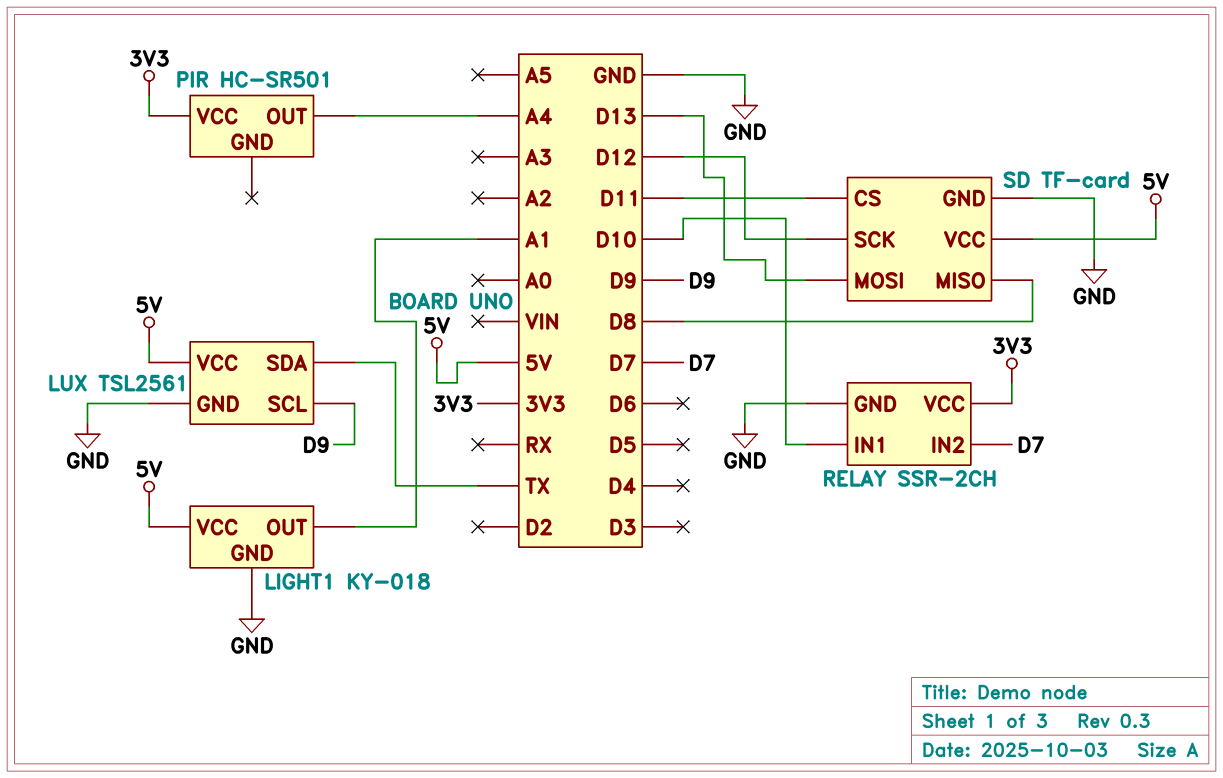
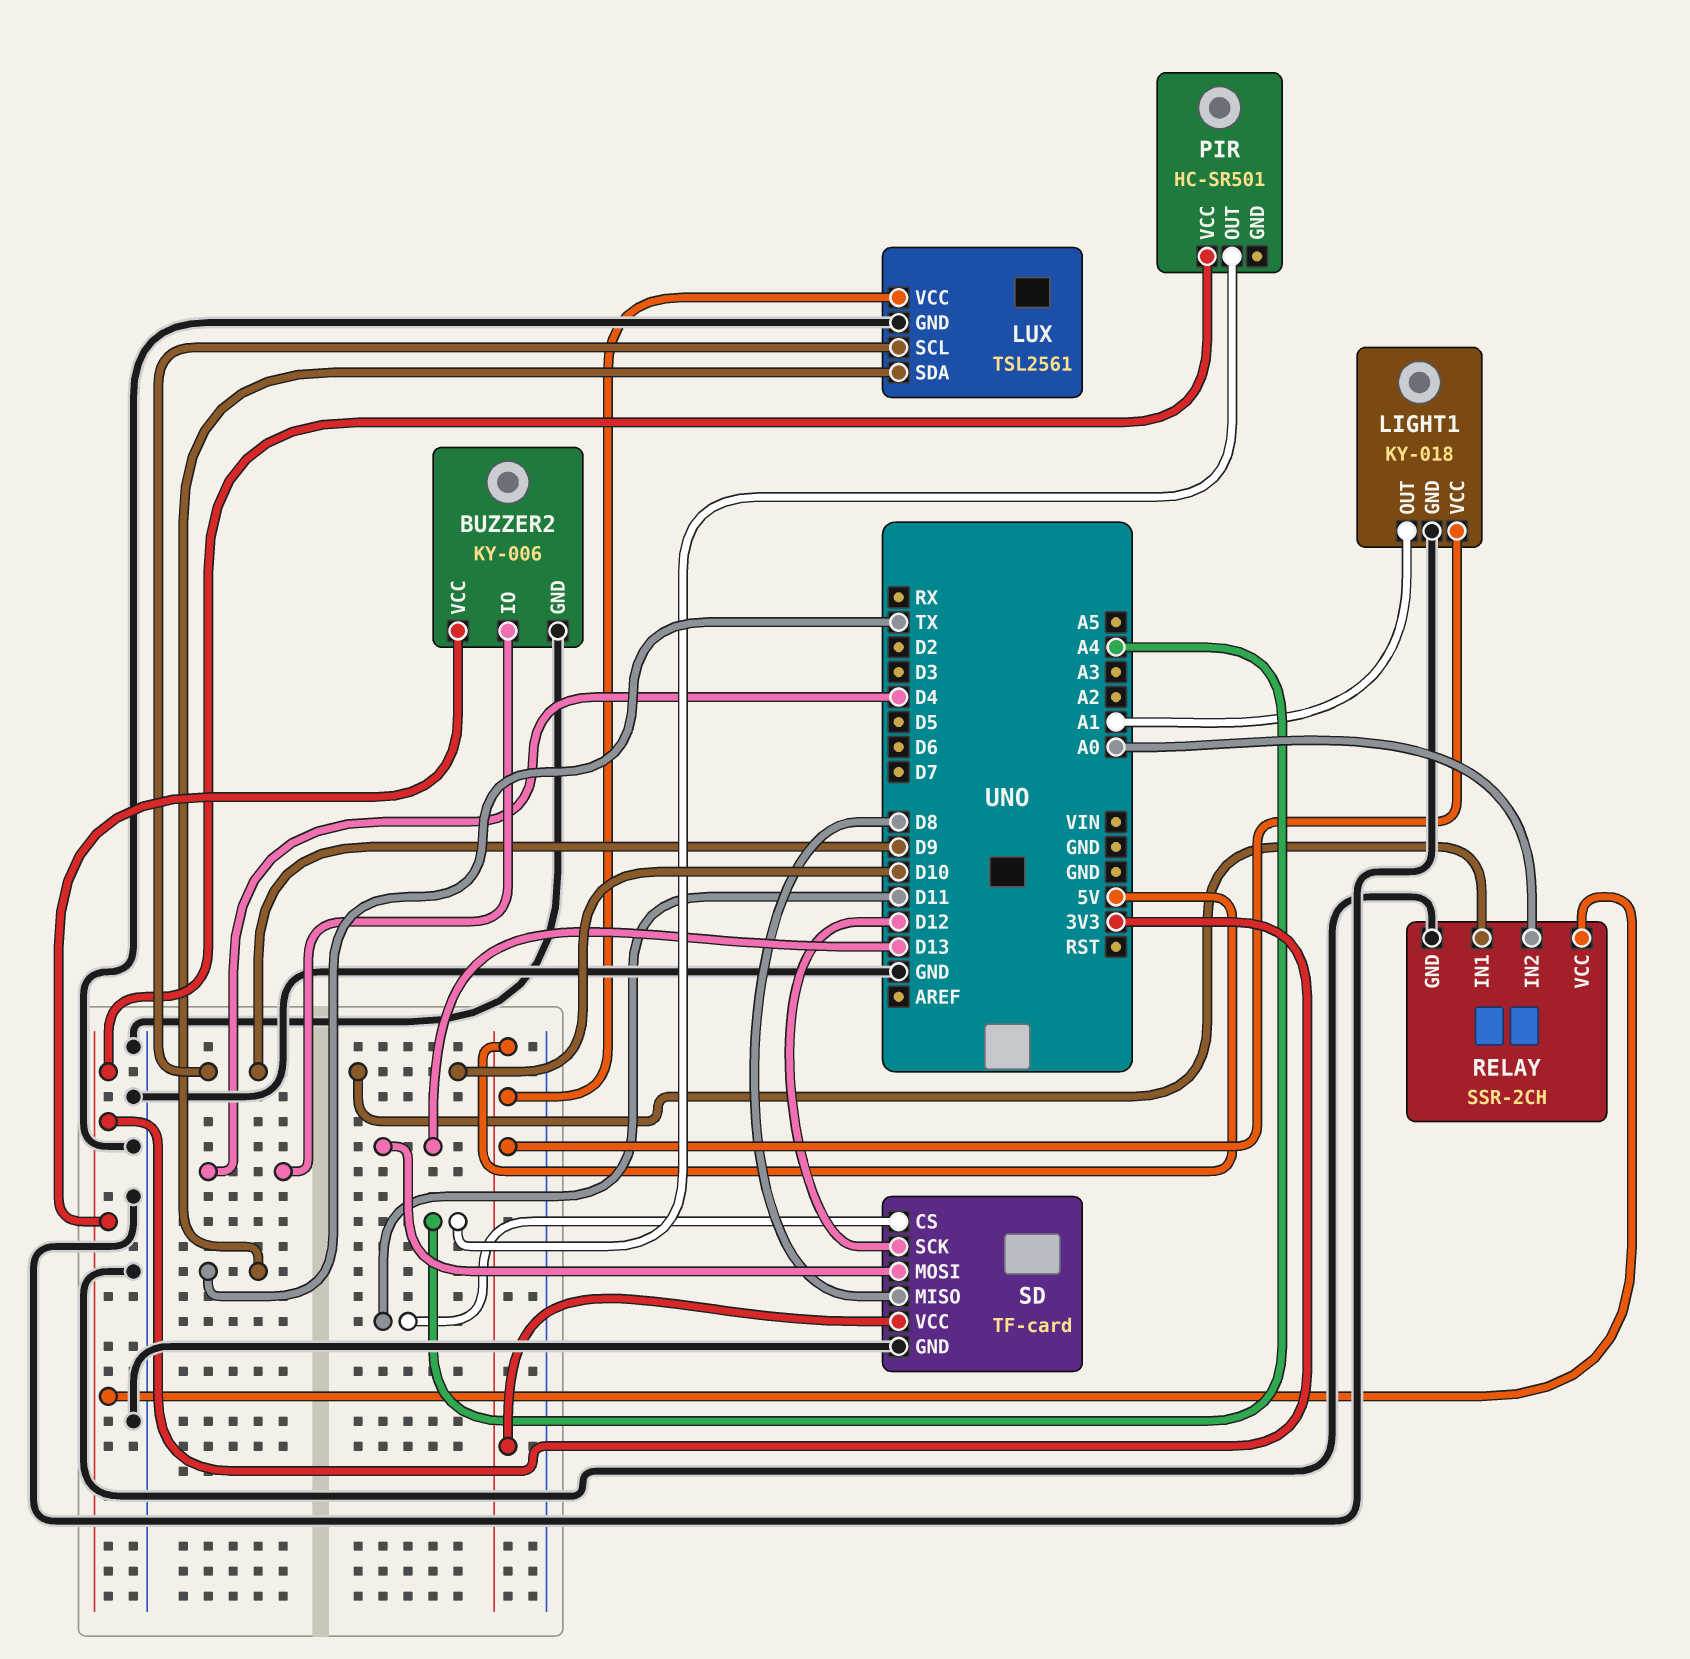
BUZZER2: none -> KY-006
BUZZER2 pin GND: none -> GND
BUZZER2 pin IO: none -> D4
BUZZER2 pin VCC: none -> 3V3
RELAY pin IN2: D7 -> A0

